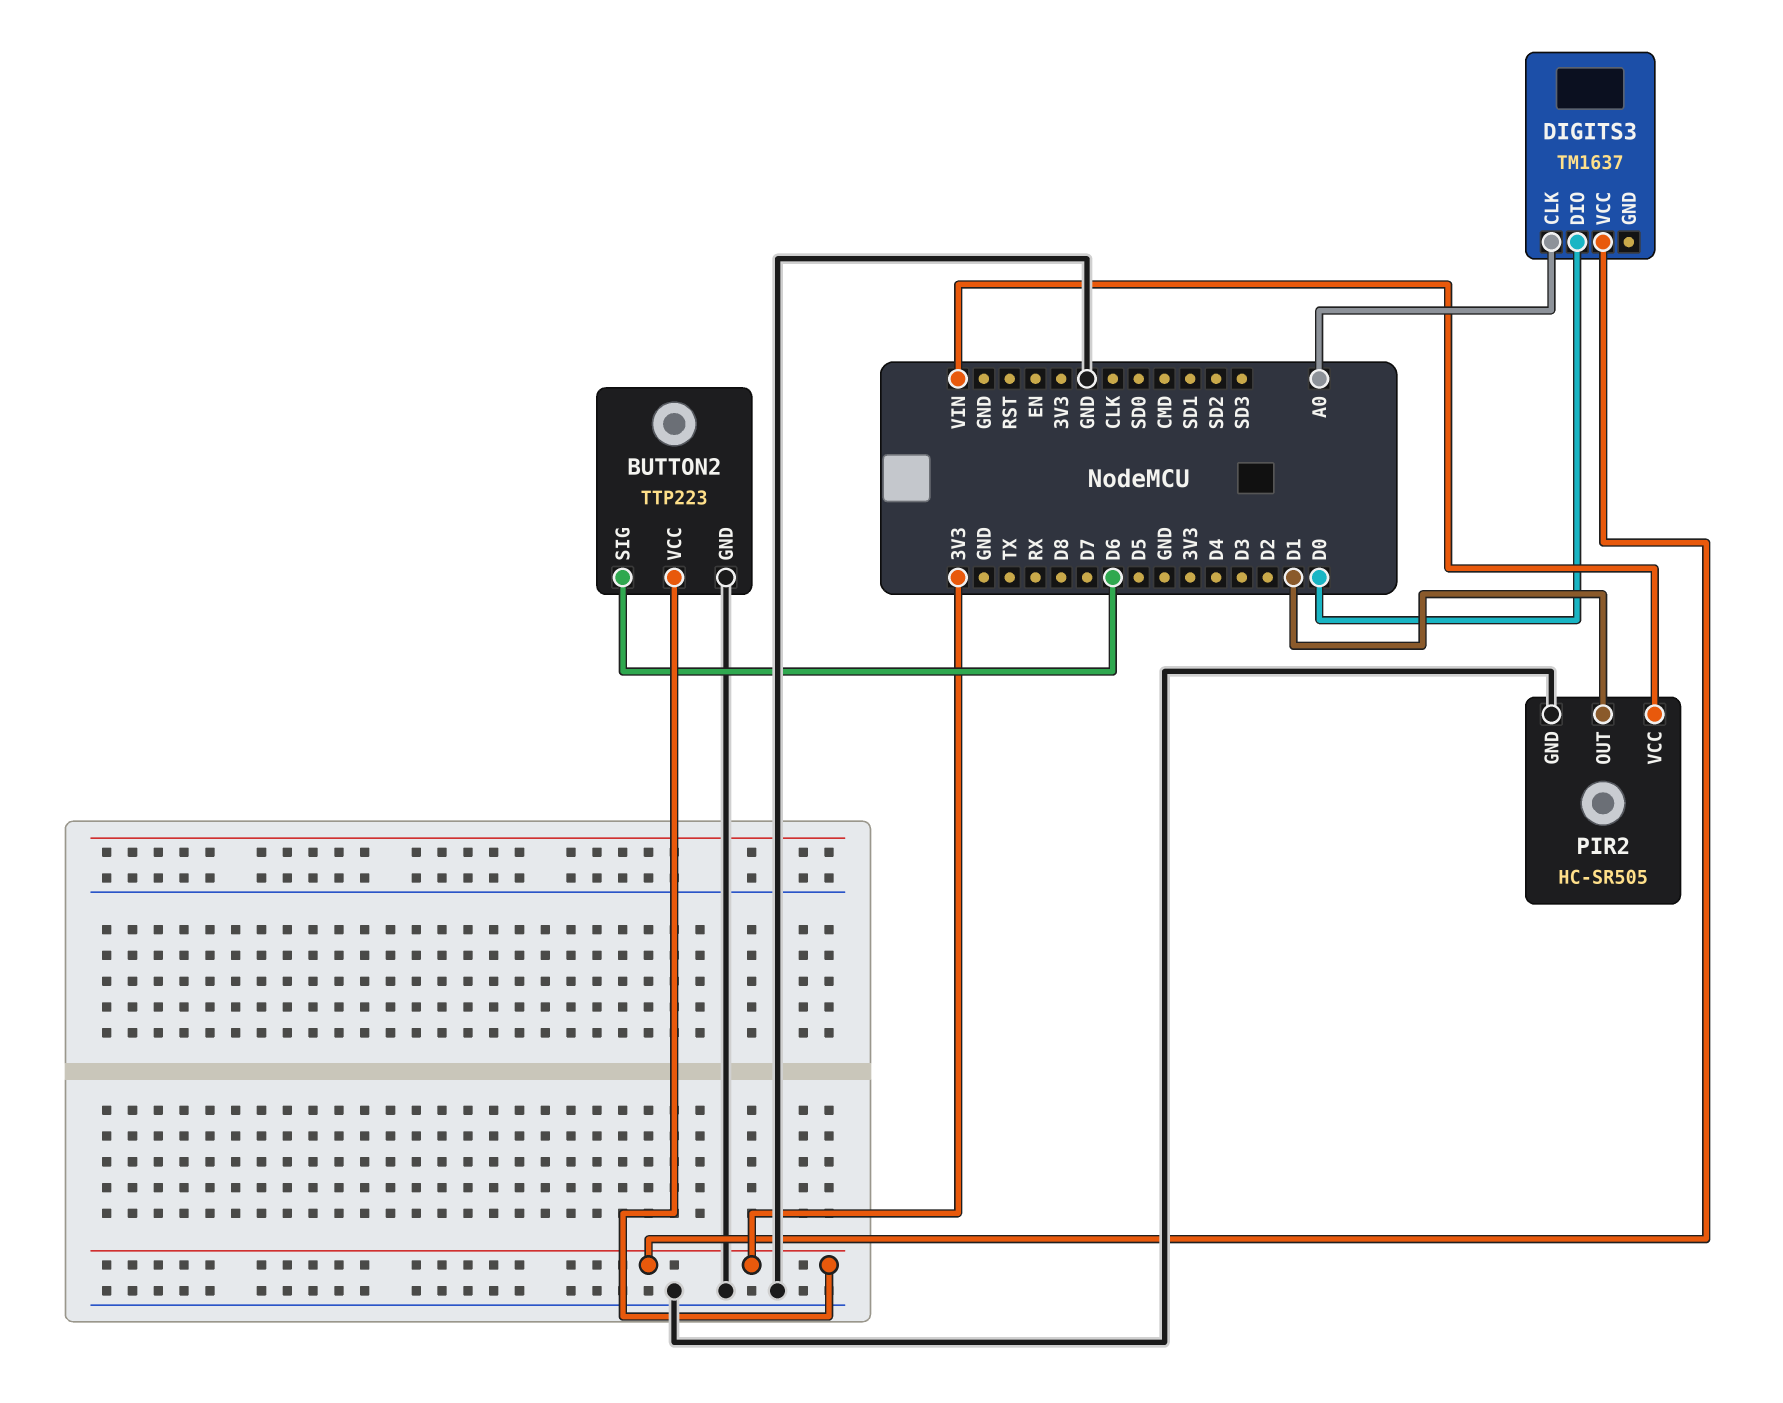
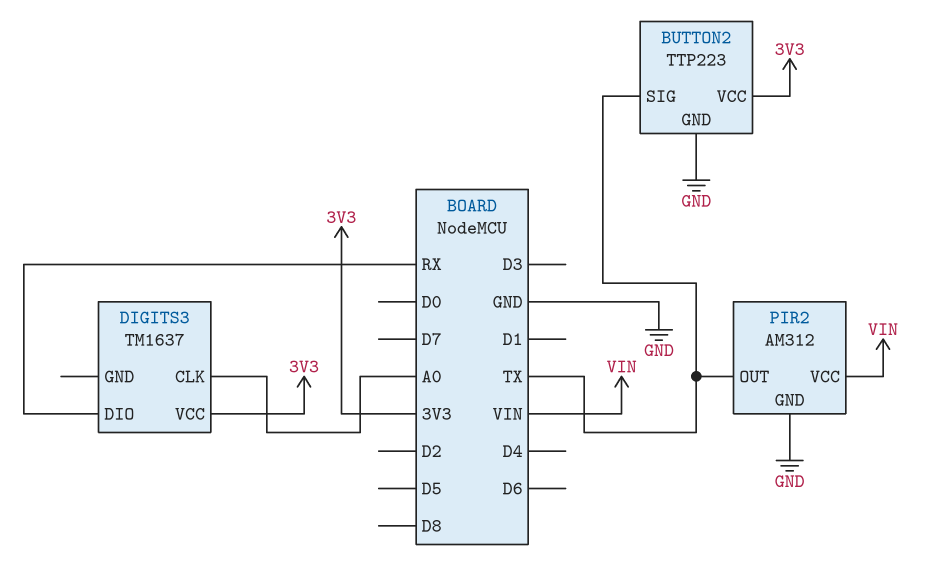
BUTTON2 pin SIG: D6 -> TX
DIGITS3 pin DIO: D0 -> RX
PIR2: HC-SR505 -> AM312
PIR2 pin OUT: D1 -> TX

